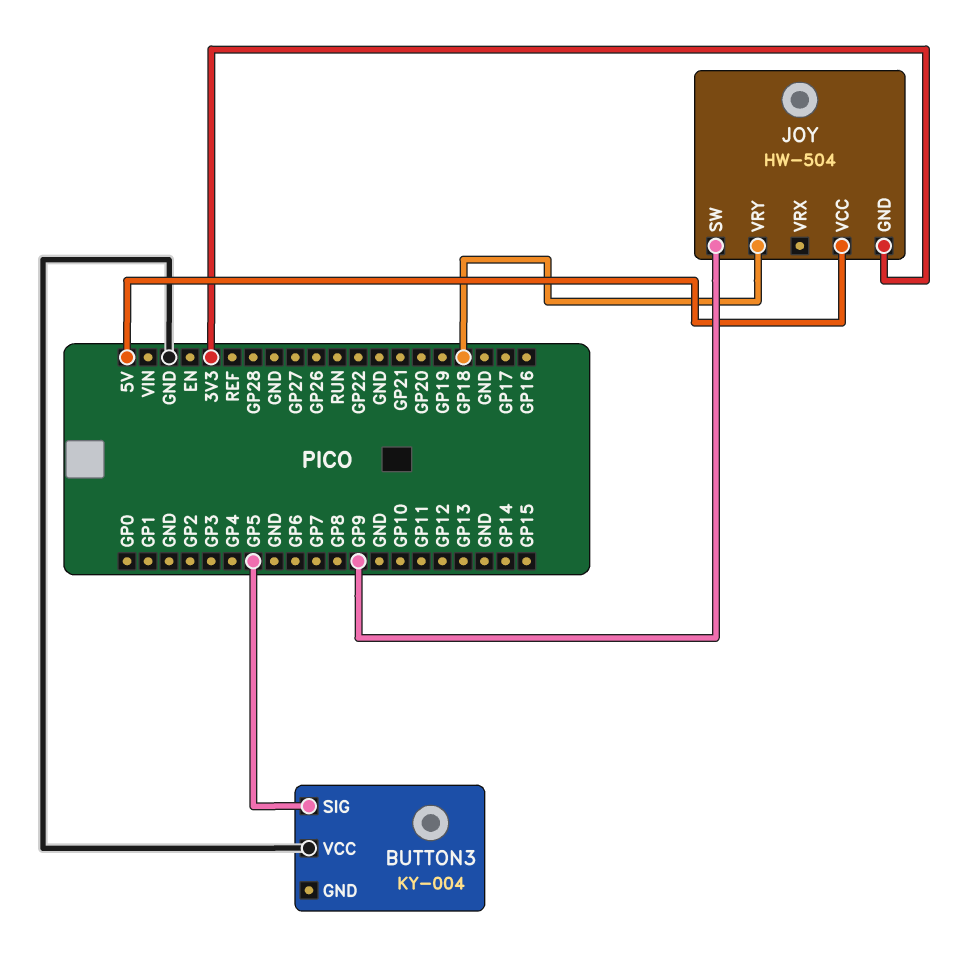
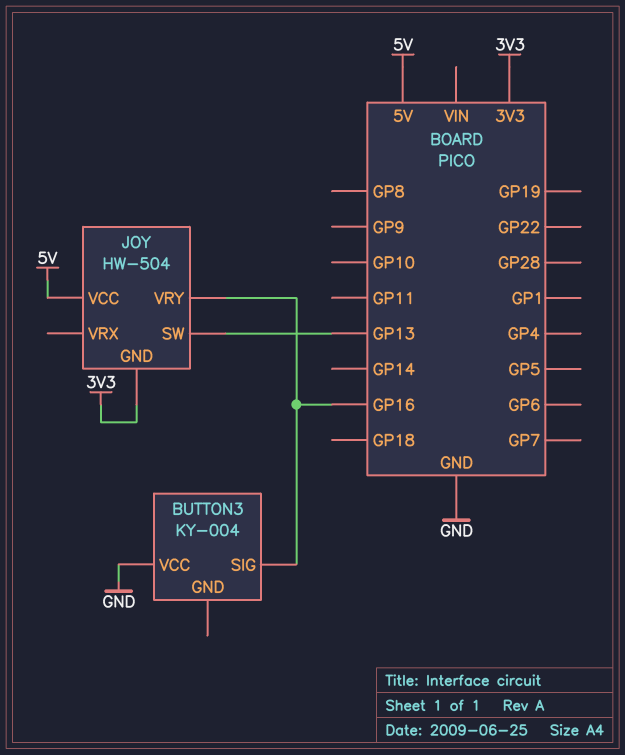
BUTTON3 pin SIG: GP5 -> GP16
JOY pin SW: GP9 -> GP13
JOY pin VRY: GP18 -> GP16

